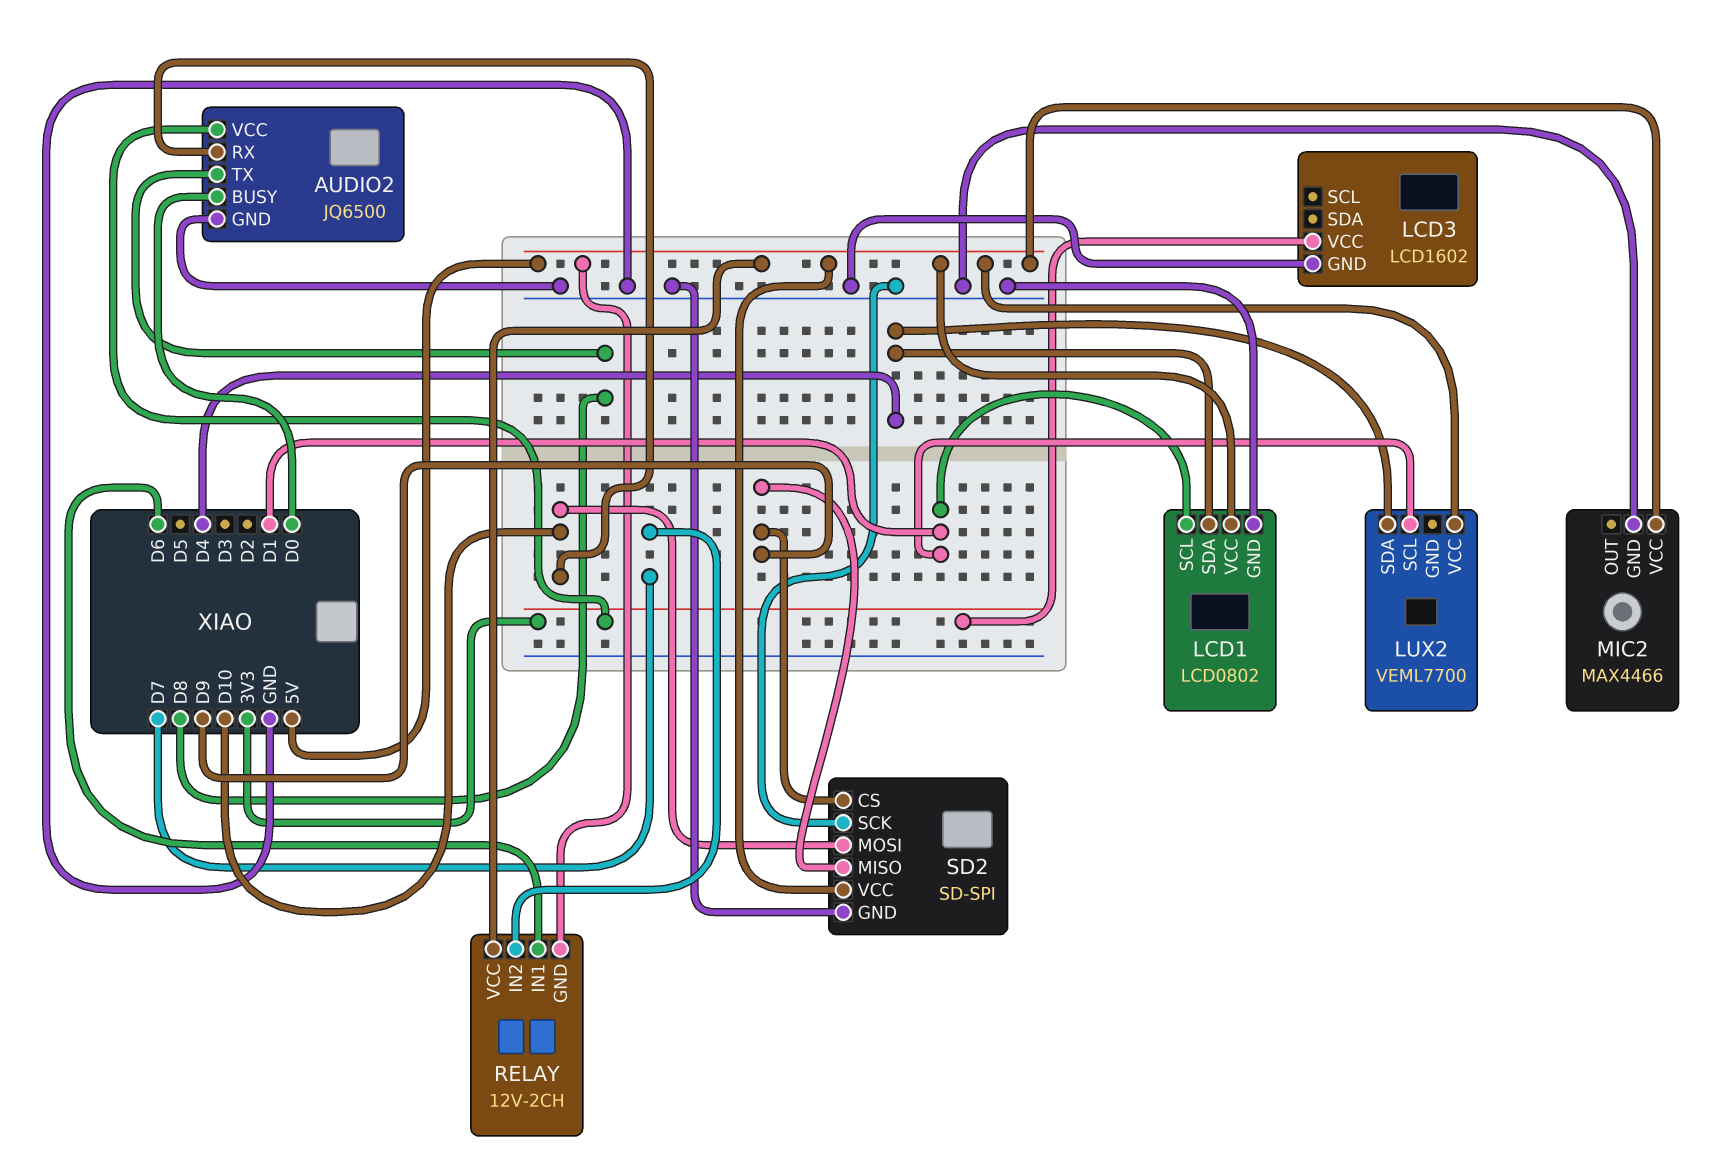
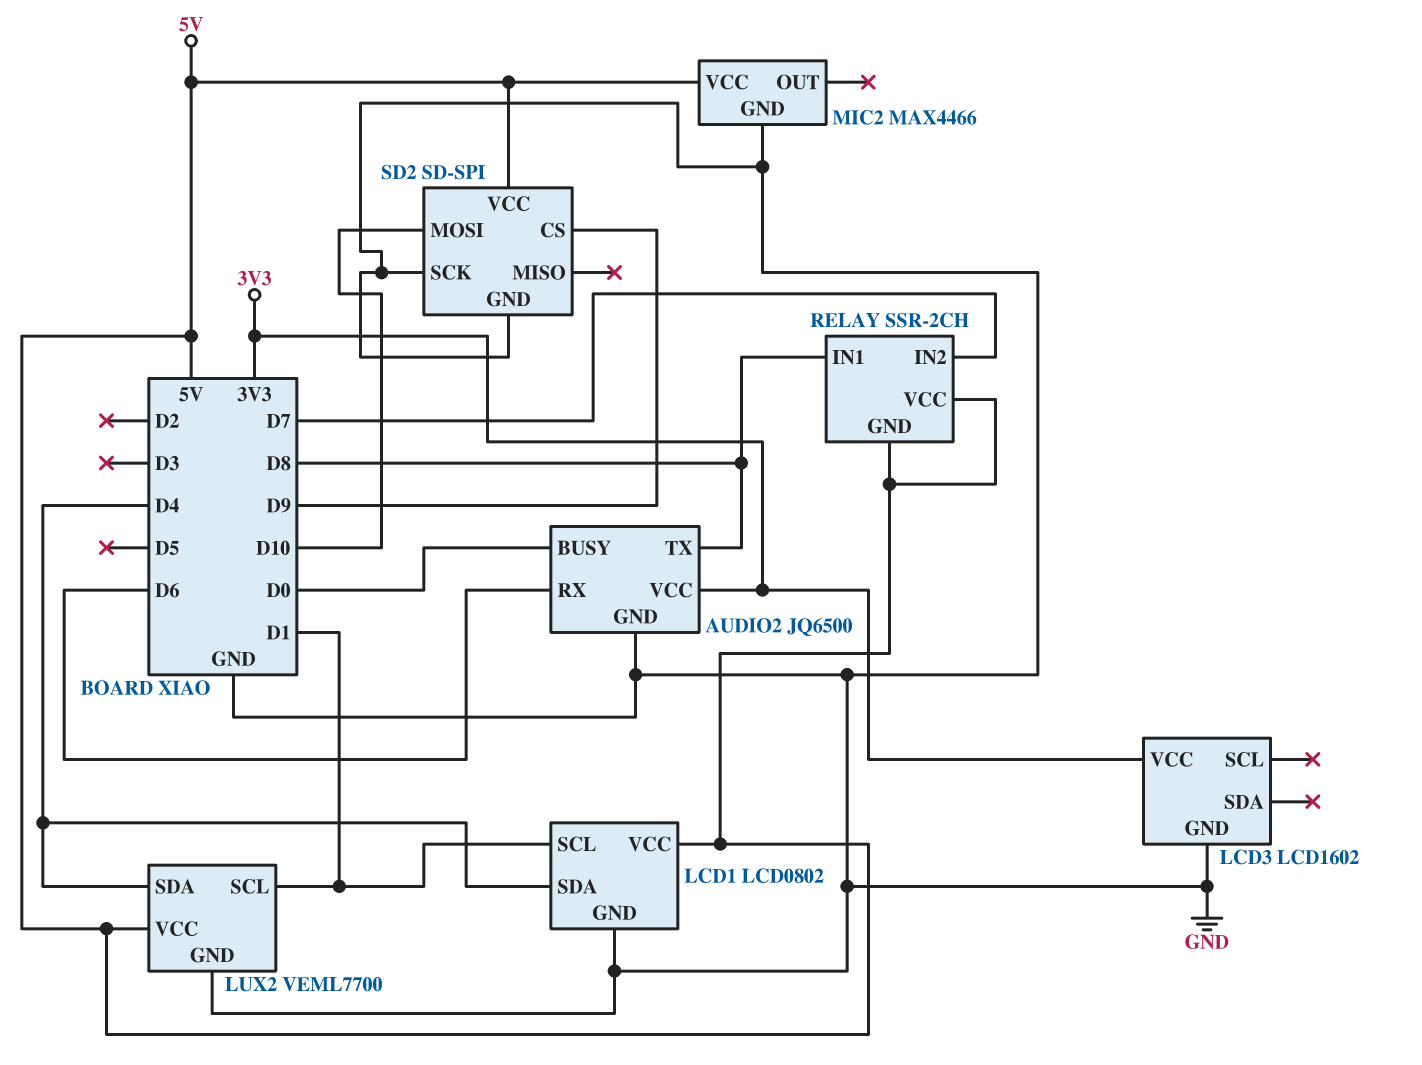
AUDIO2 pin RX: D10 -> D6
LUX2 pin GND: none -> GND
RELAY: 12V-2CH -> SSR-2CH
RELAY pin IN1: D6 -> D8
SD2 pin MISO: D9 -> none

